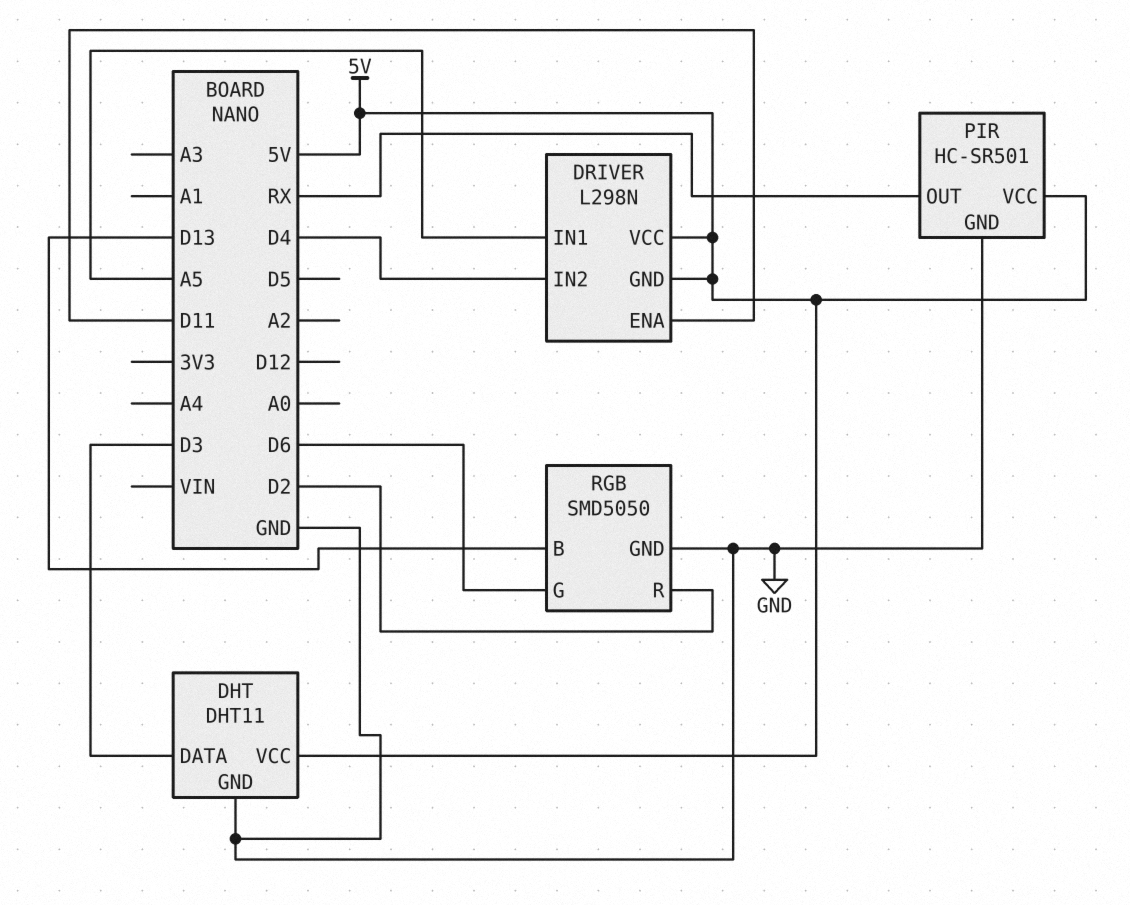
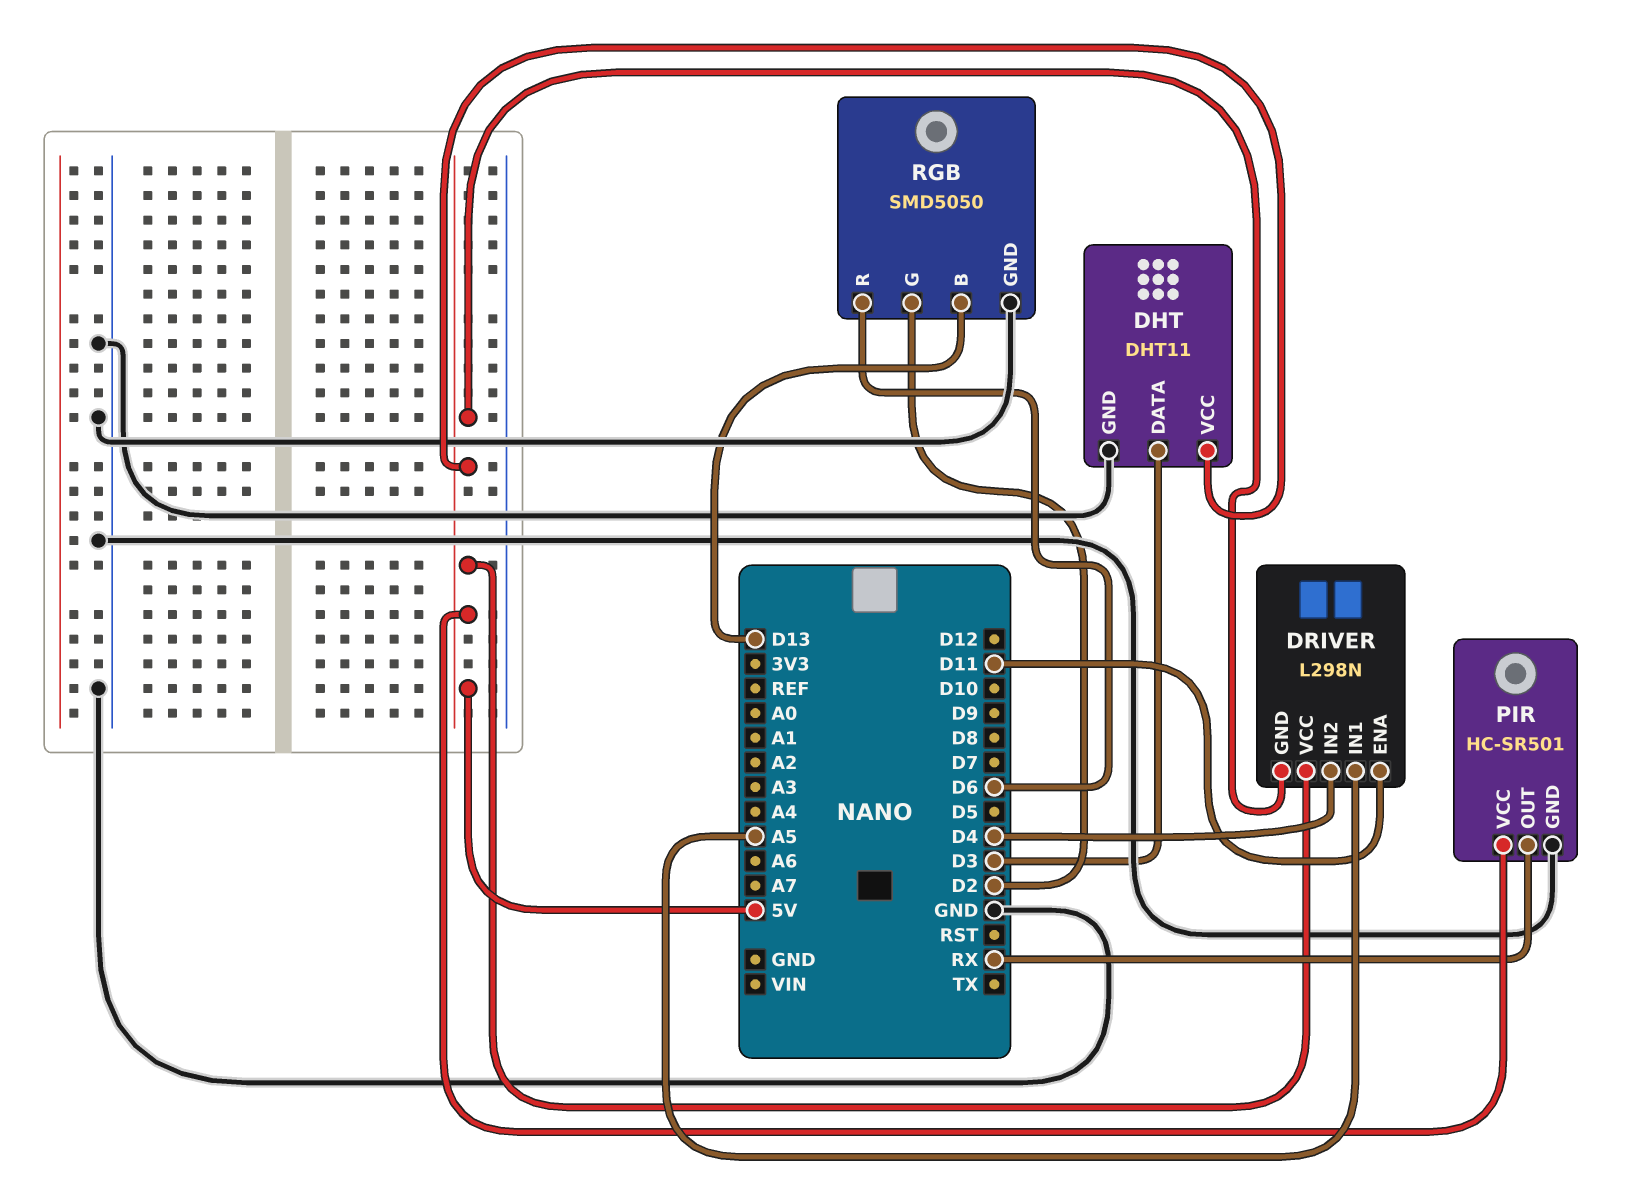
RGB pin G: D6 -> D2
RGB pin R: D2 -> D6

